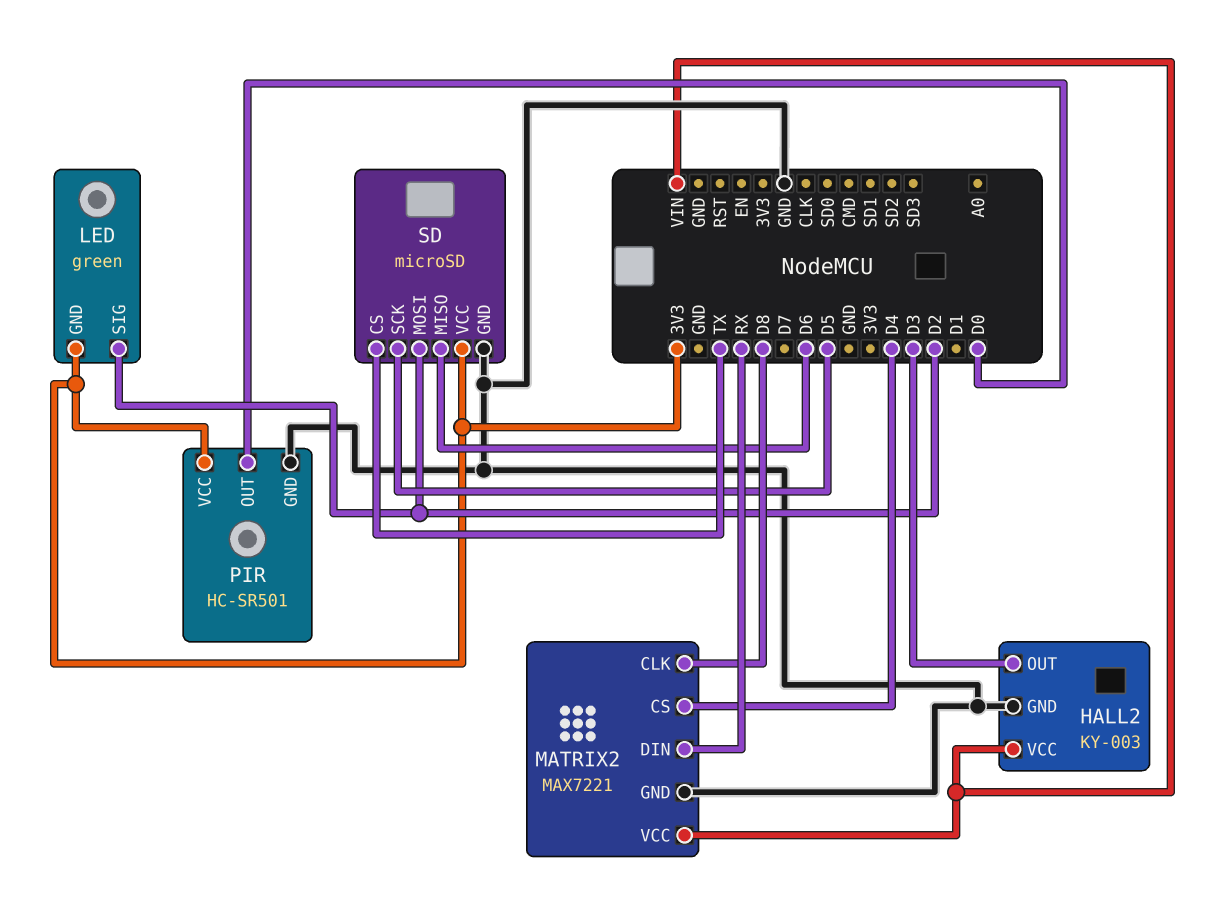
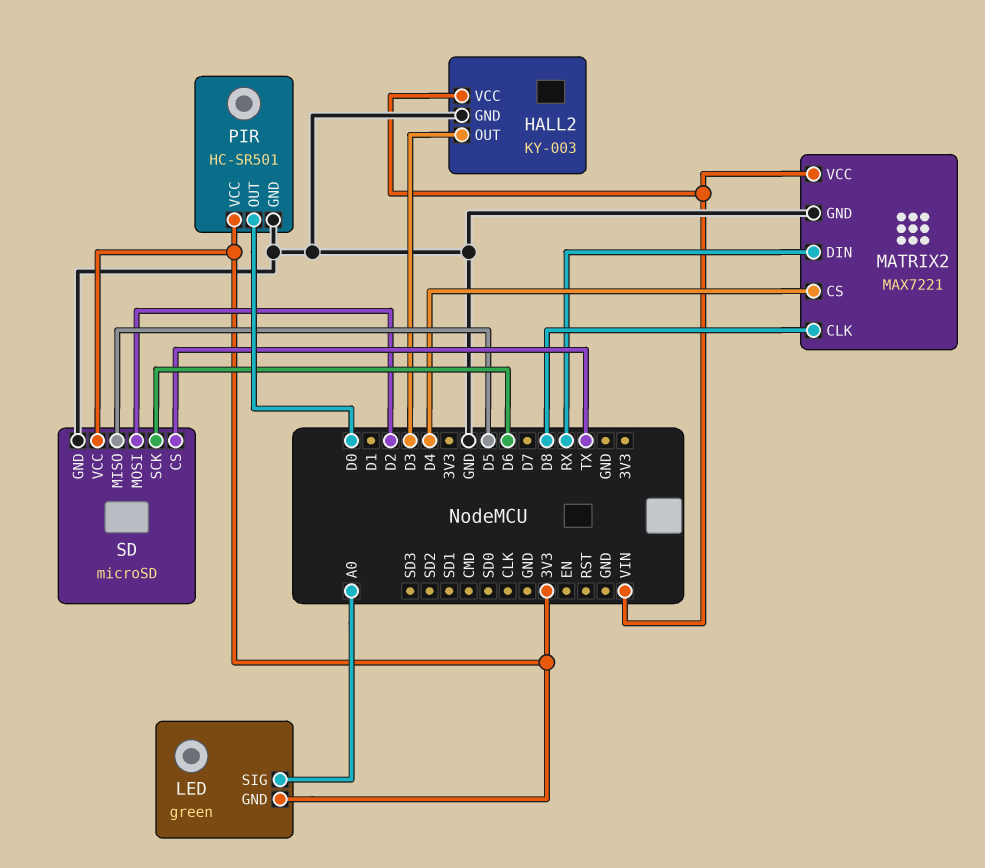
LED pin SIG: D2 -> A0
SD pin MISO: D6 -> D5
SD pin SCK: D5 -> D6

